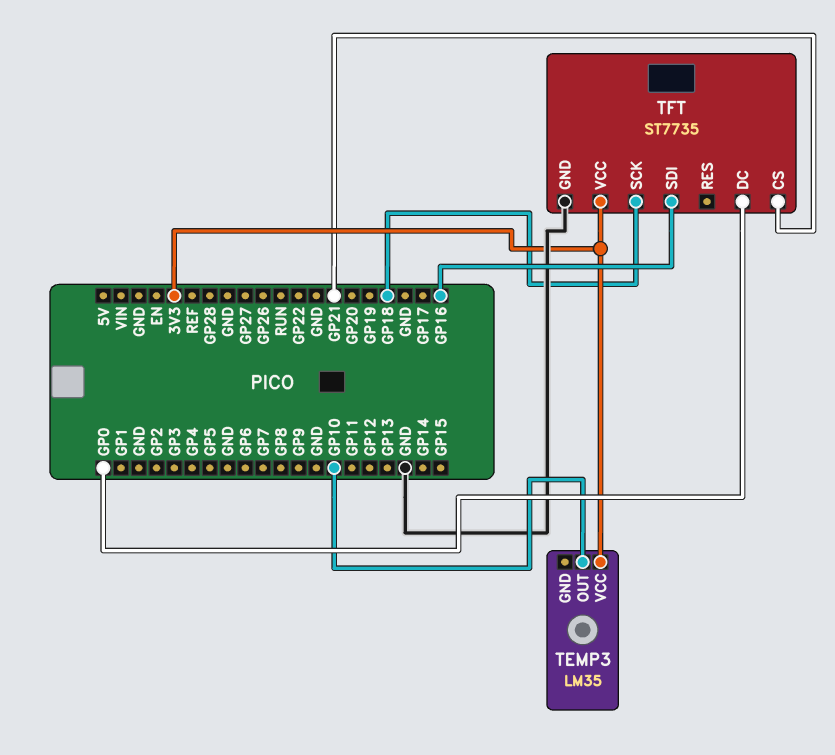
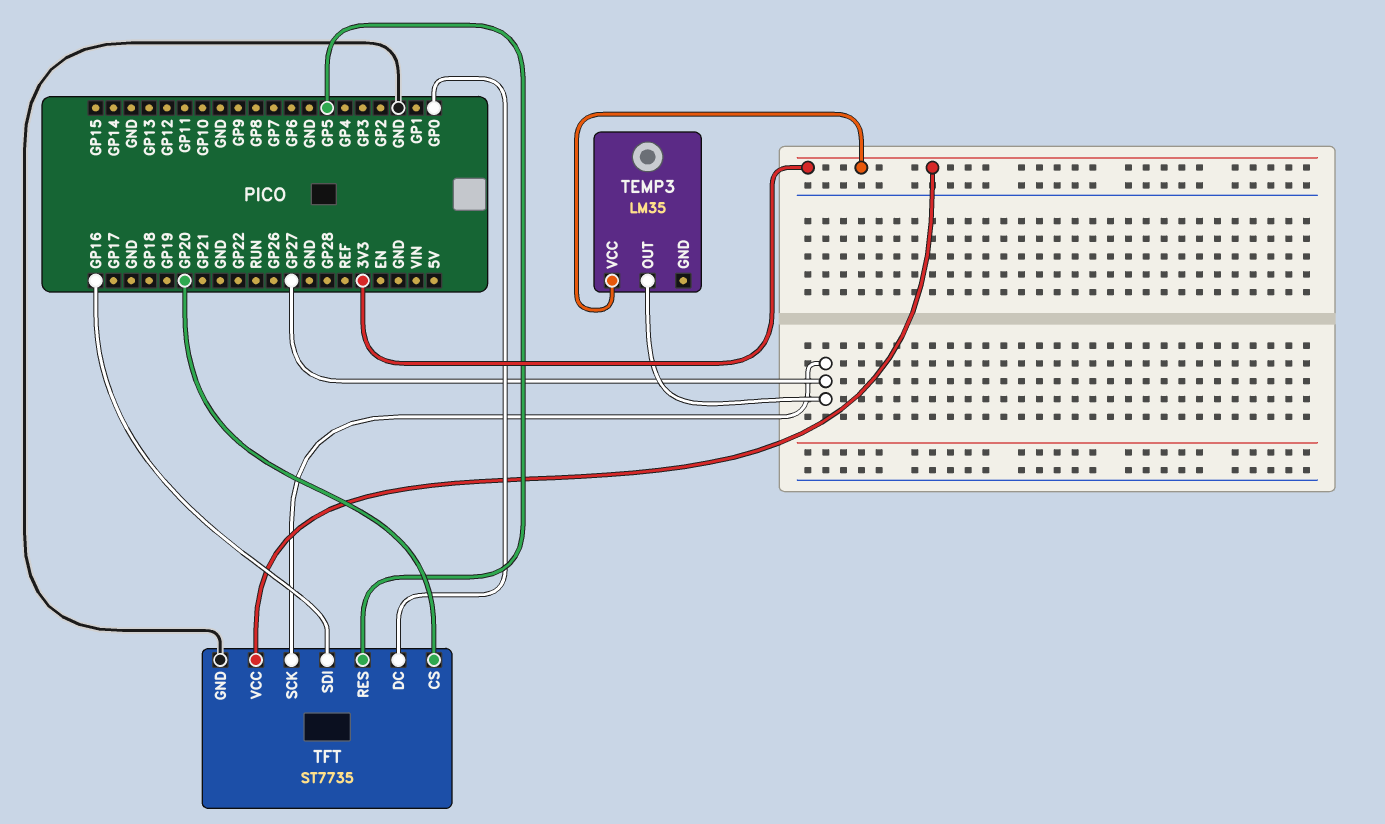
TEMP3 pin OUT: GP10 -> GP27
TFT pin CS: GP21 -> GP20
TFT pin RES: none -> GP5
TFT pin SCK: GP18 -> GP27

